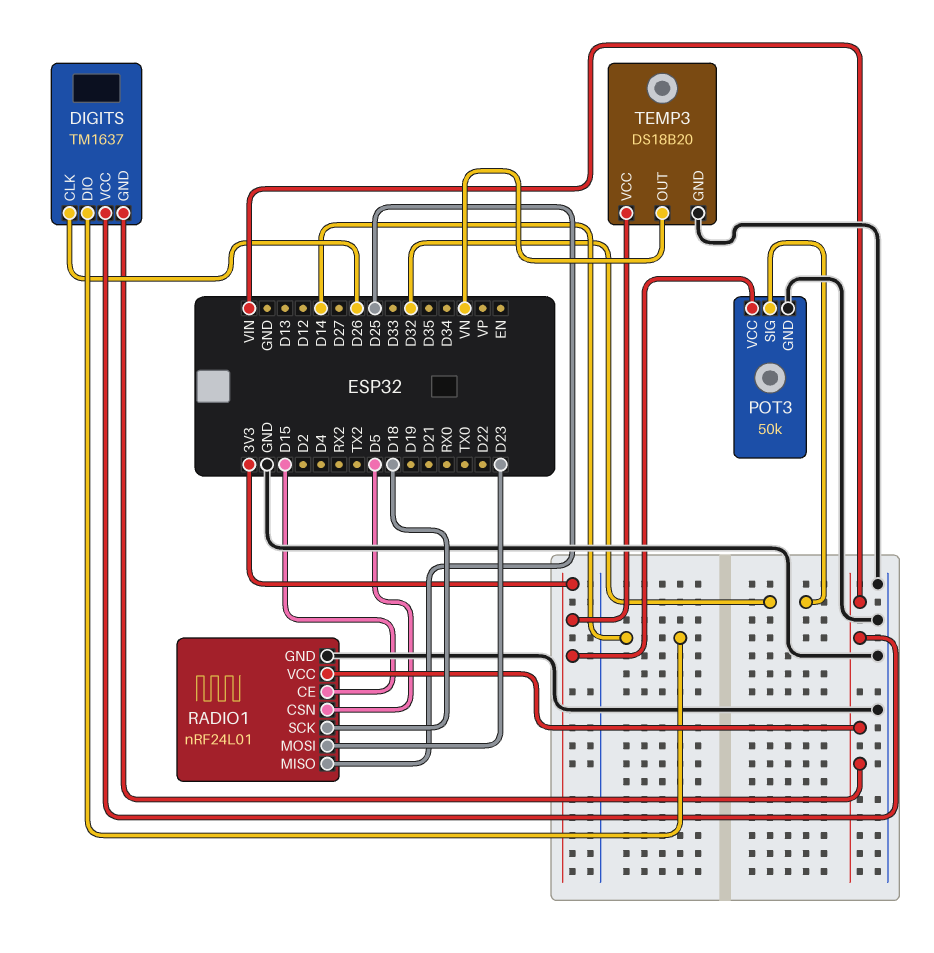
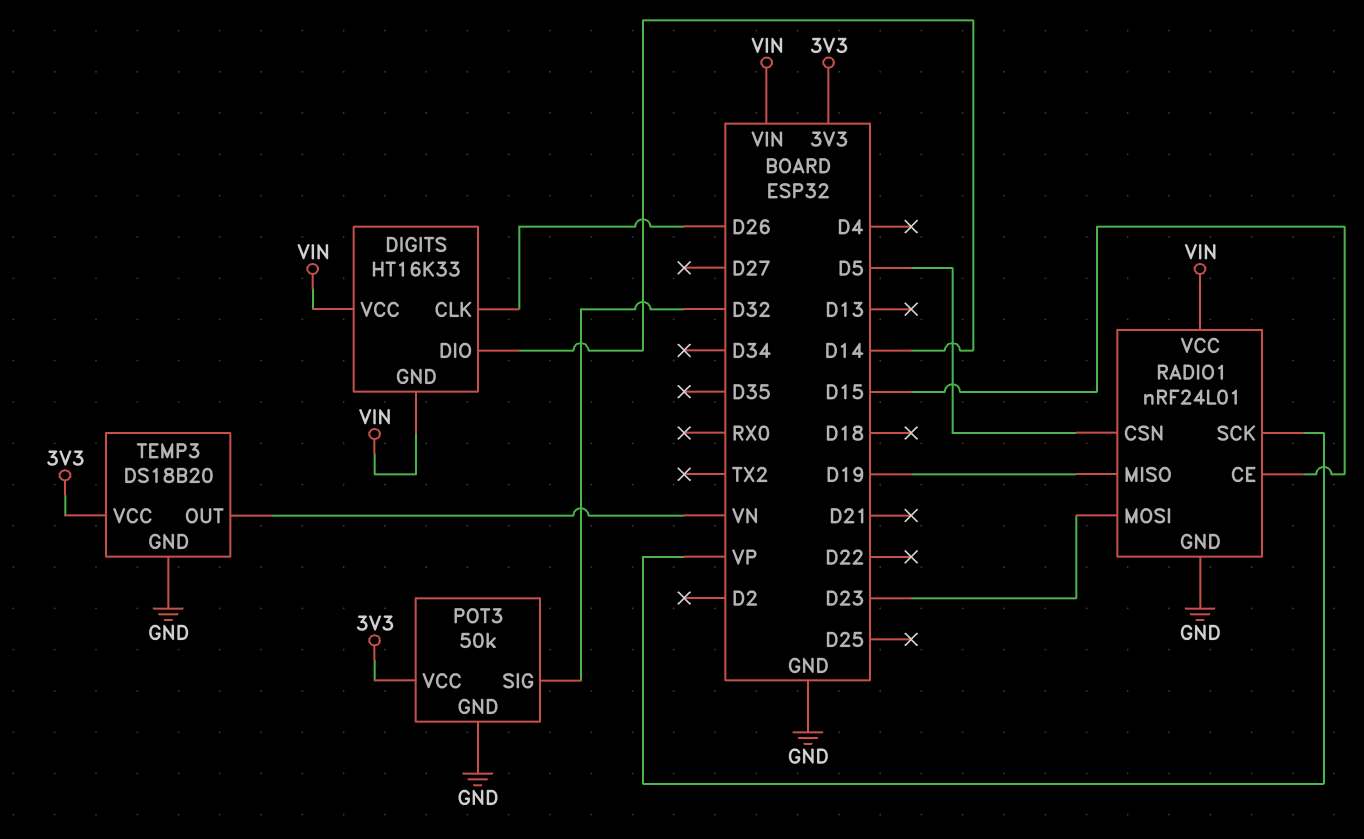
DIGITS: TM1637 -> HT16K33
RADIO1 pin MISO: D25 -> D19
RADIO1 pin SCK: D18 -> VP

